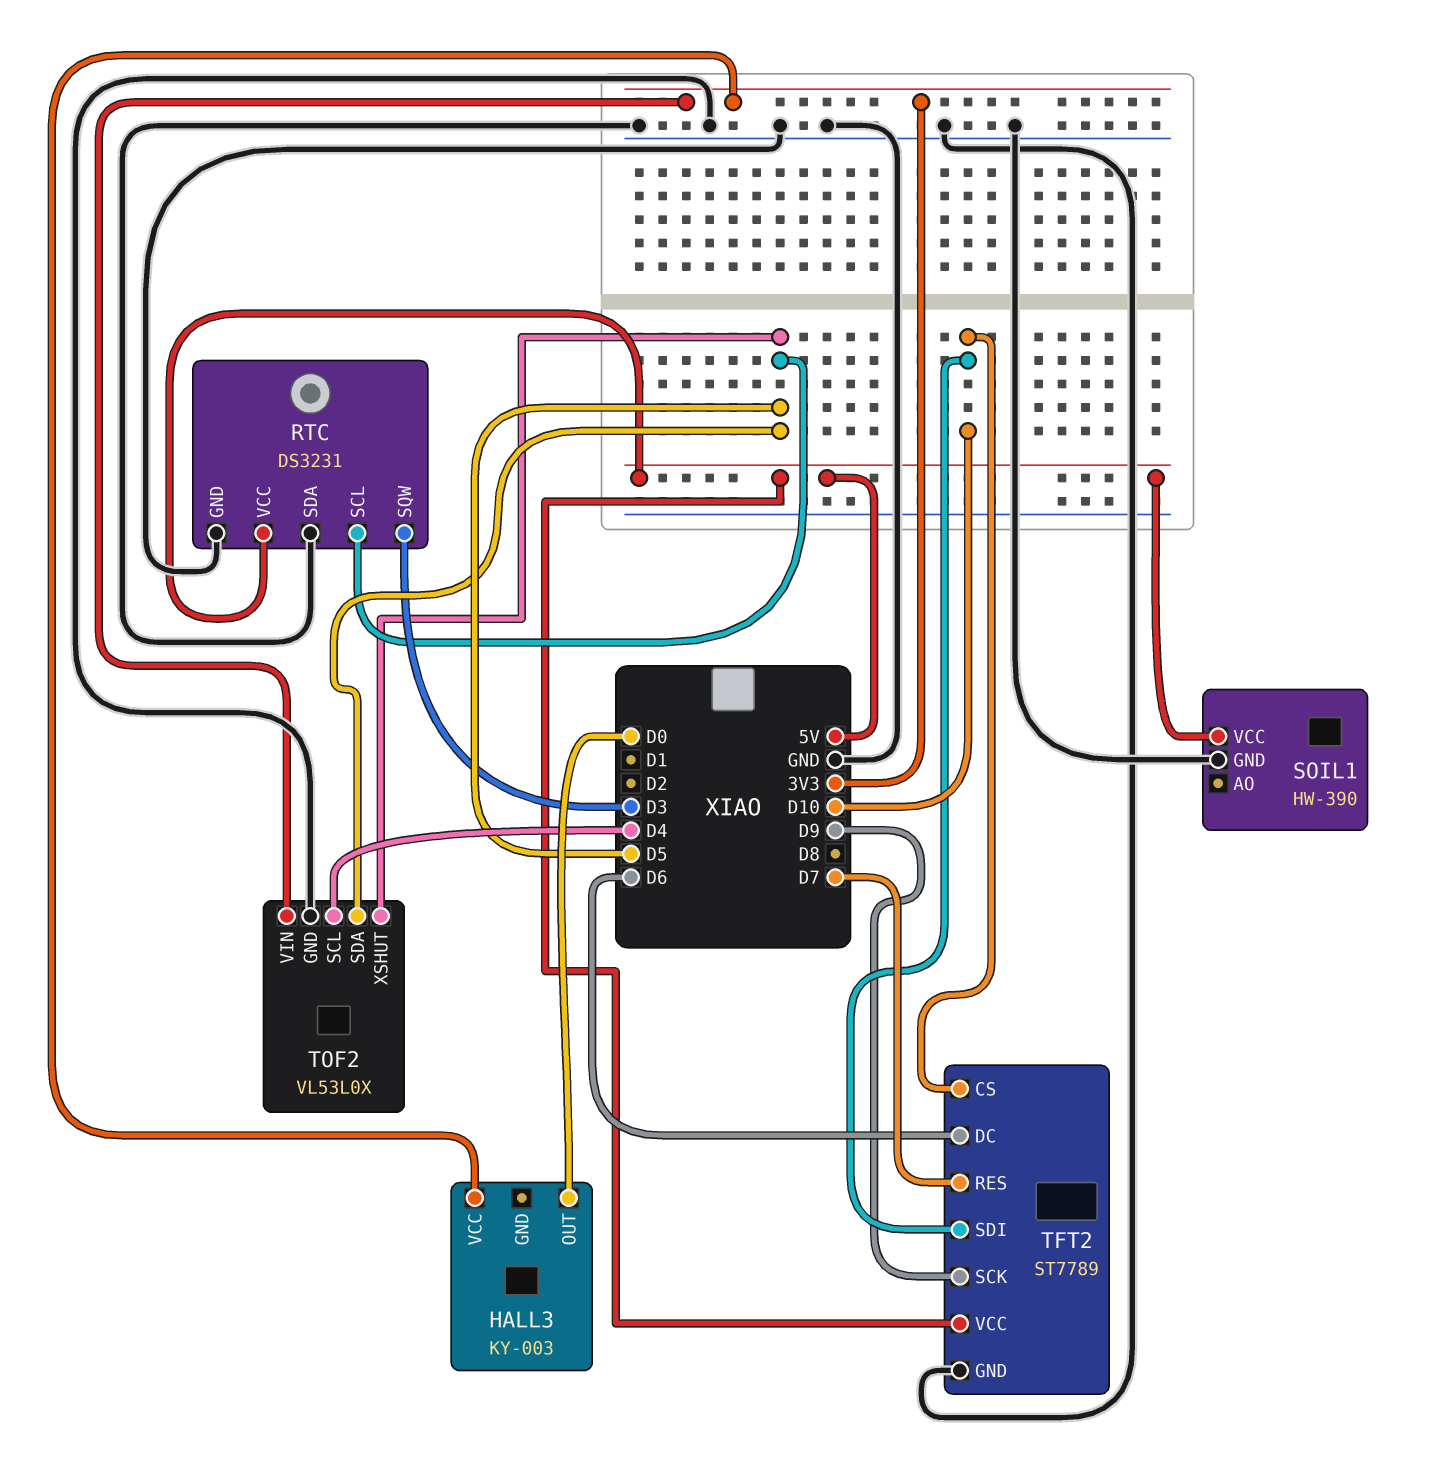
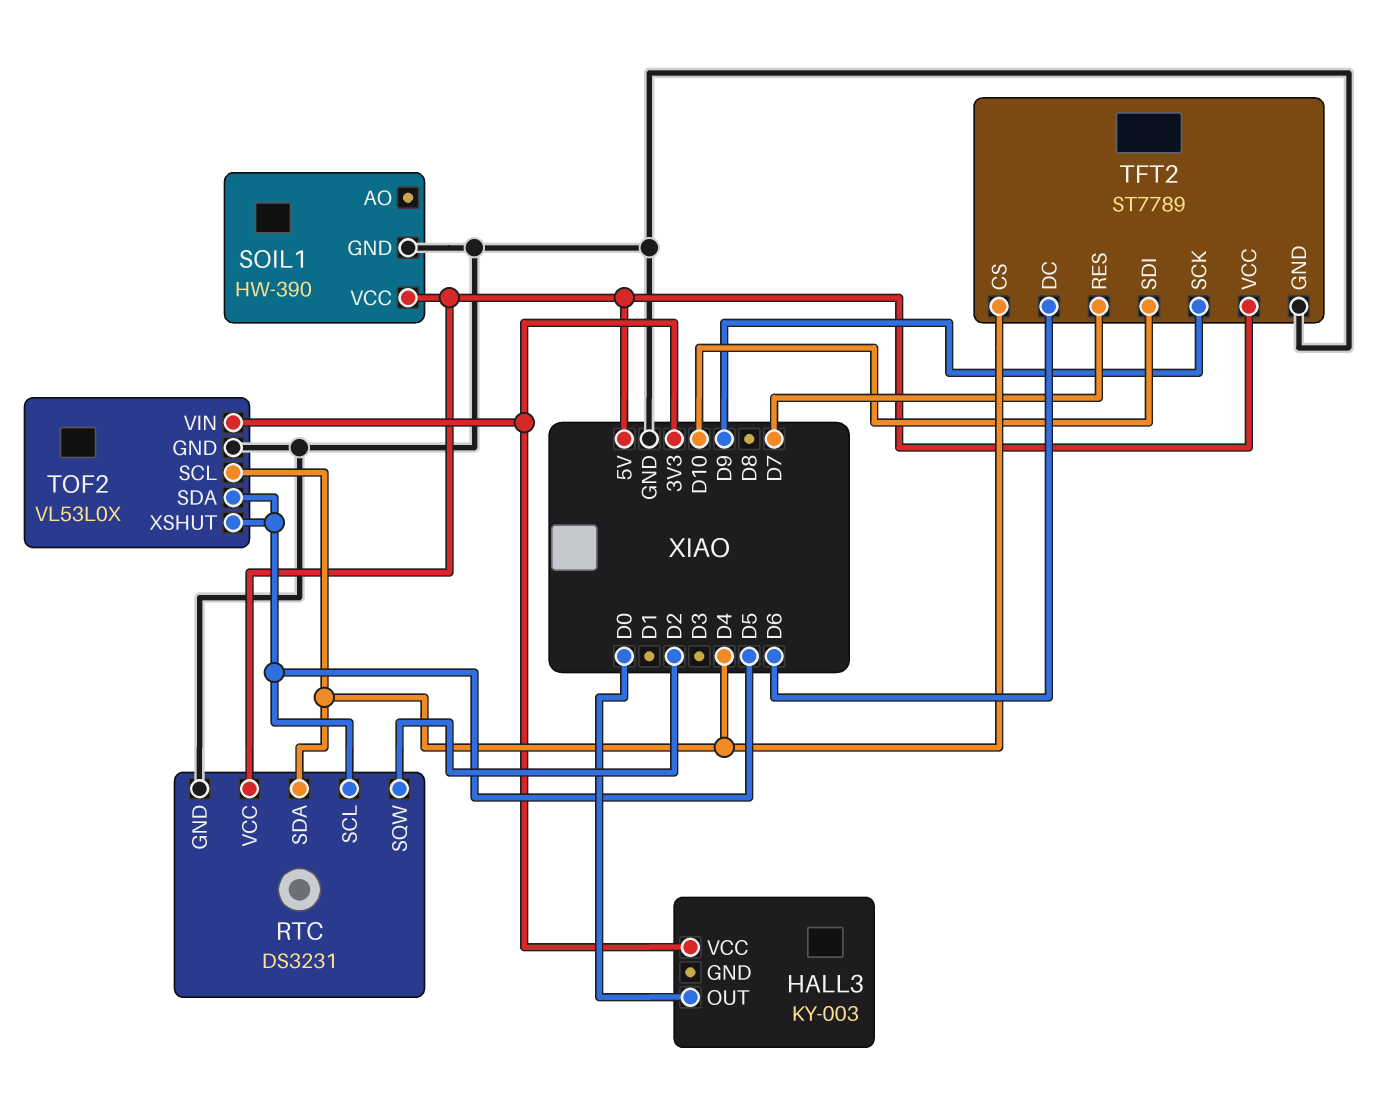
RTC pin SDA: GND -> D4
RTC pin SQW: D3 -> D2
TFT2 pin CS: D10 -> D4

